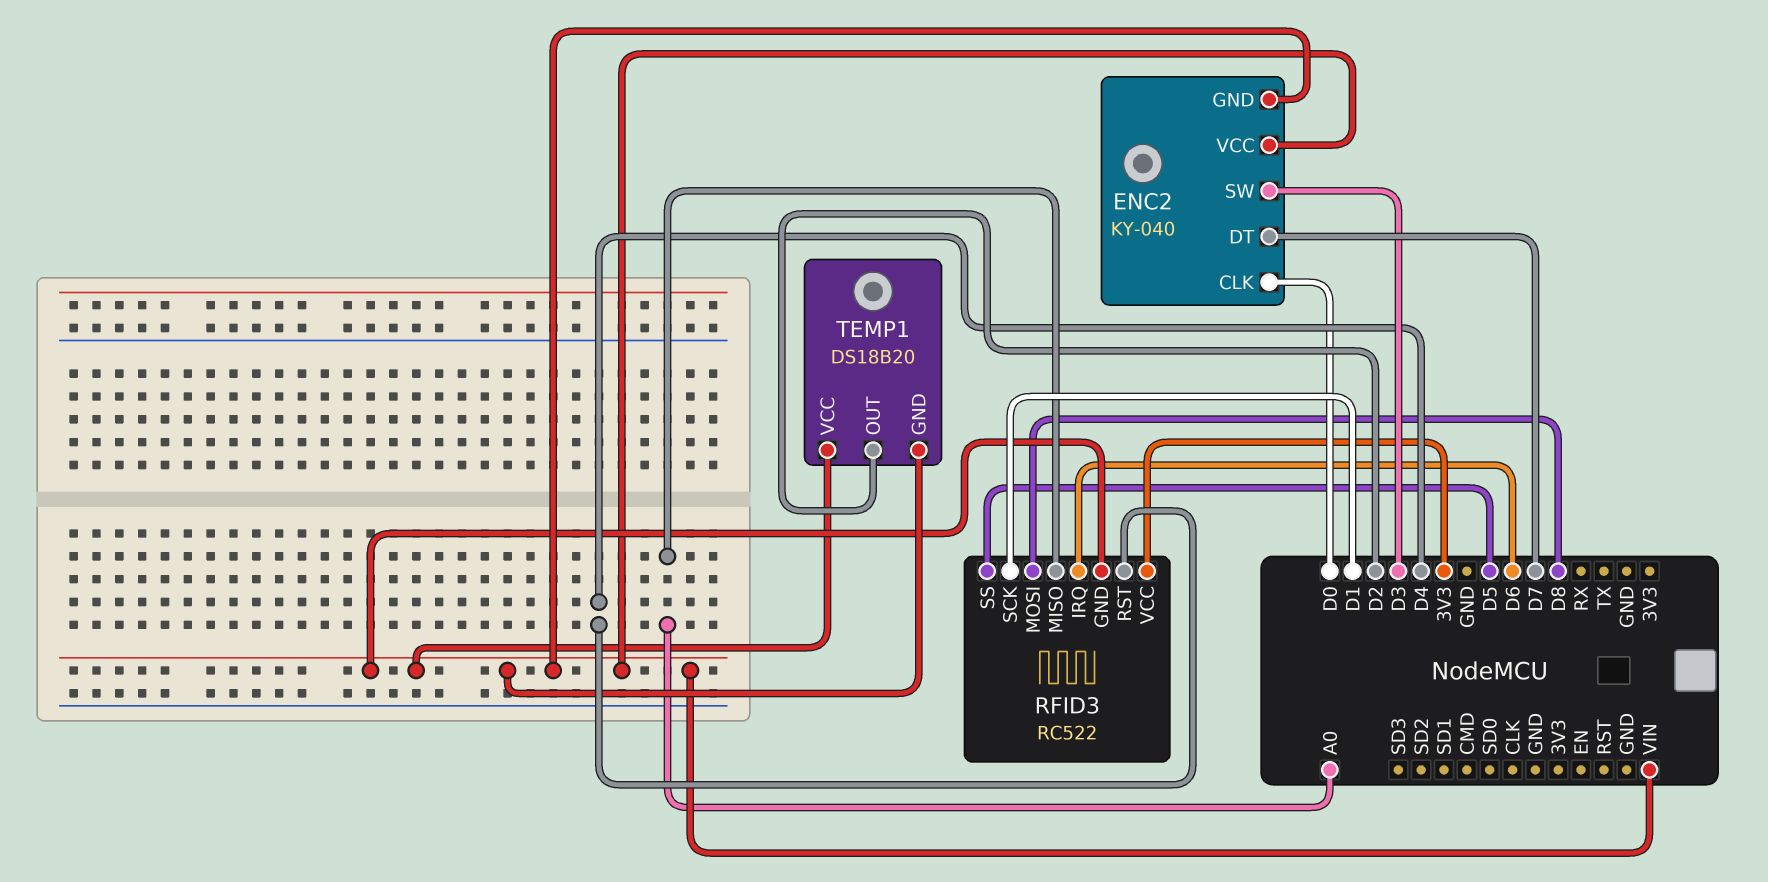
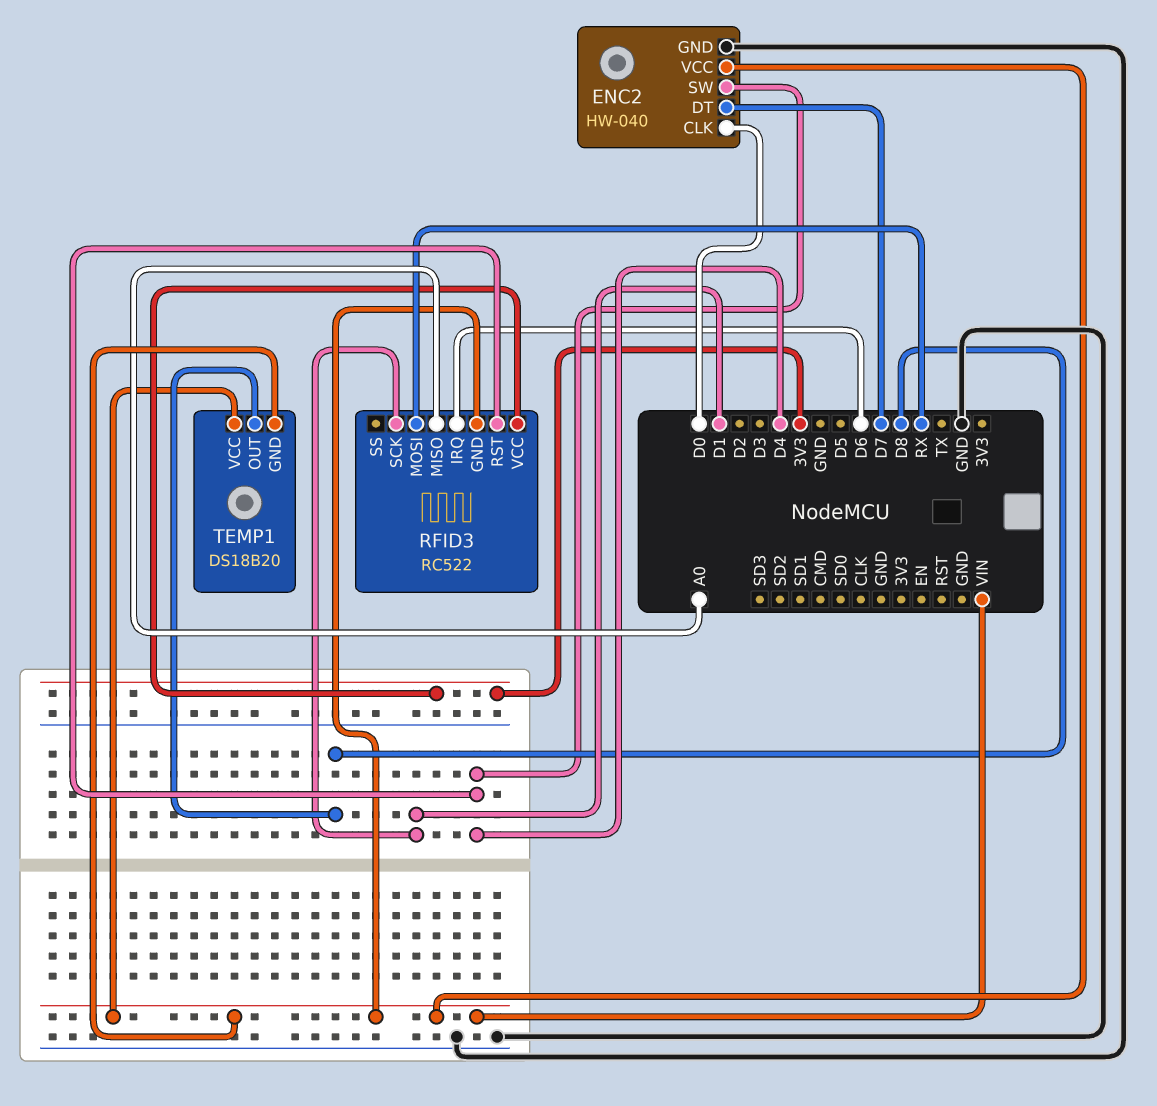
ENC2: KY-040 -> HW-040
ENC2 pin GND: VIN -> GND
ENC2 pin SW: D3 -> D4
RFID3 pin MOSI: D8 -> RX
RFID3 pin SS: D5 -> none
TEMP1 pin OUT: D2 -> D8

